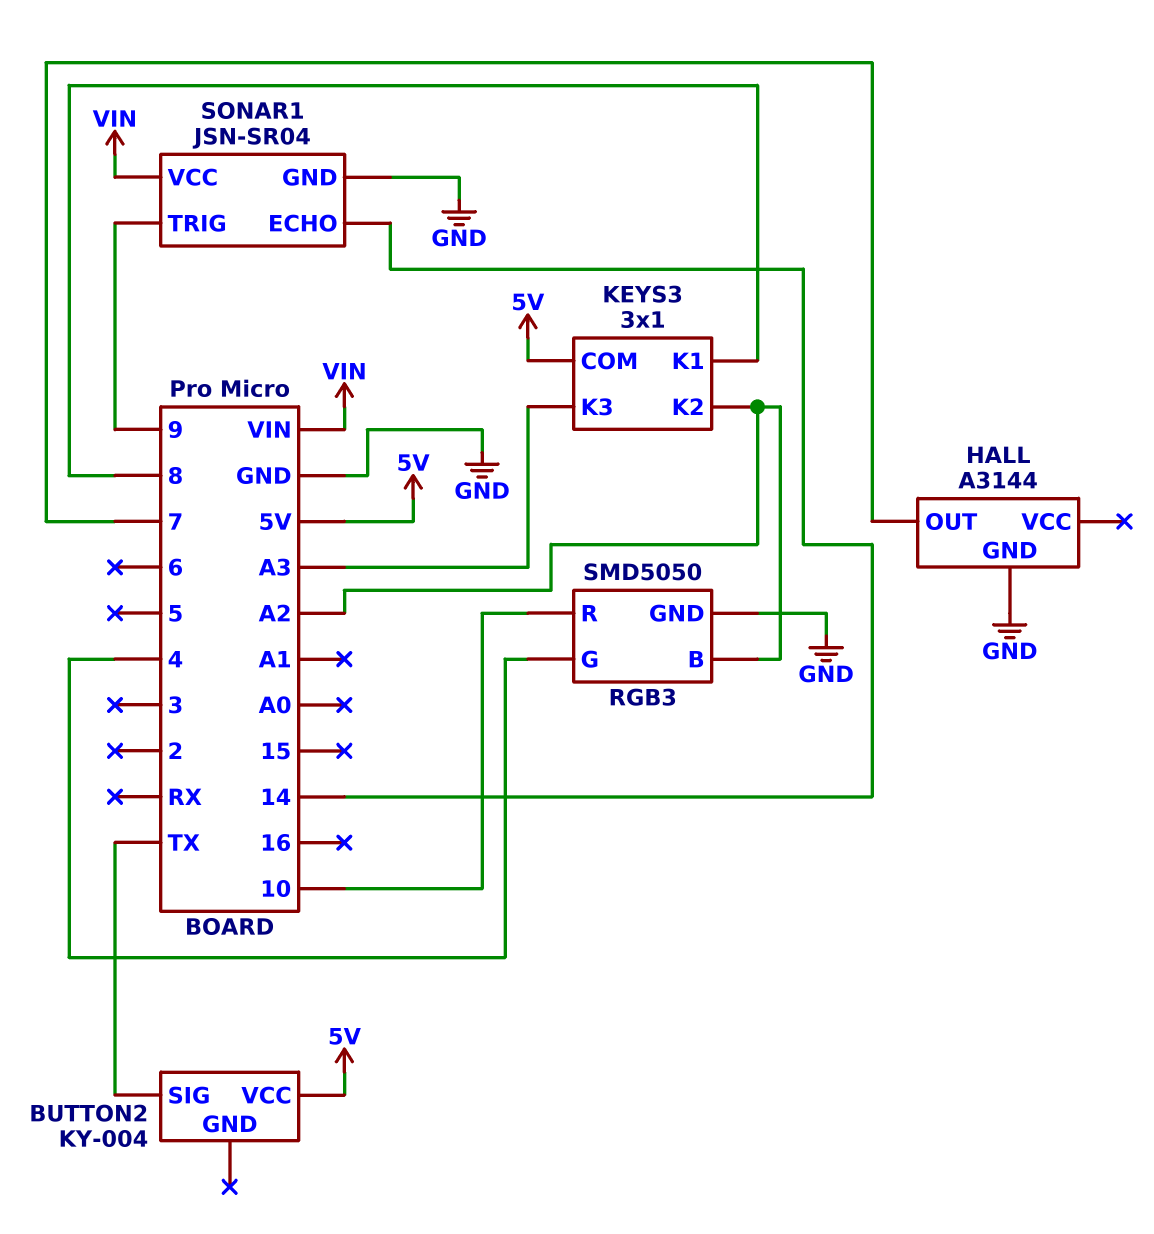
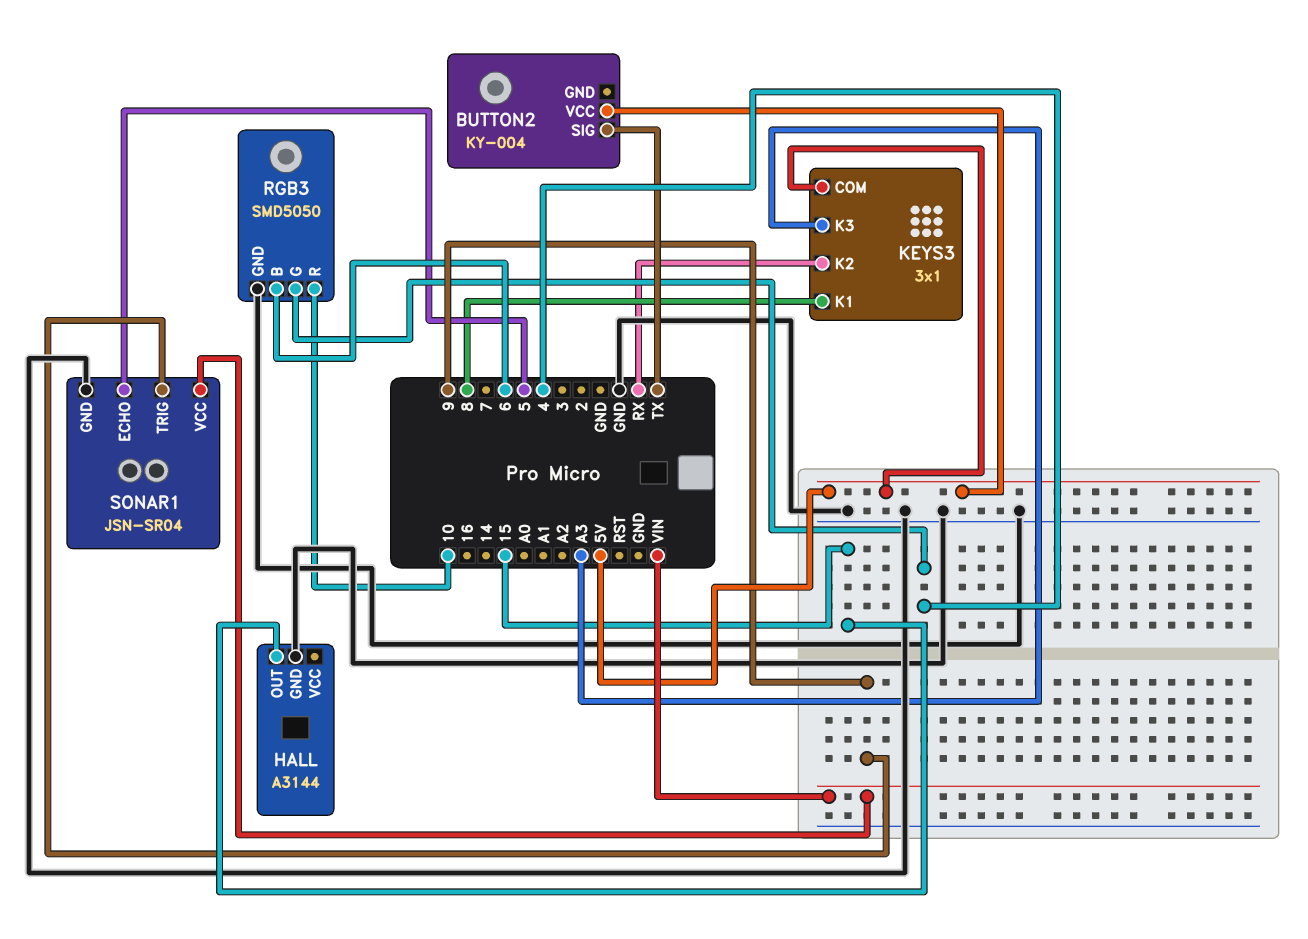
HALL pin OUT: 7 -> 15
KEYS3 pin K2: A2 -> RX
RGB3 pin B: A2 -> 6
SONAR1 pin ECHO: 14 -> 5

